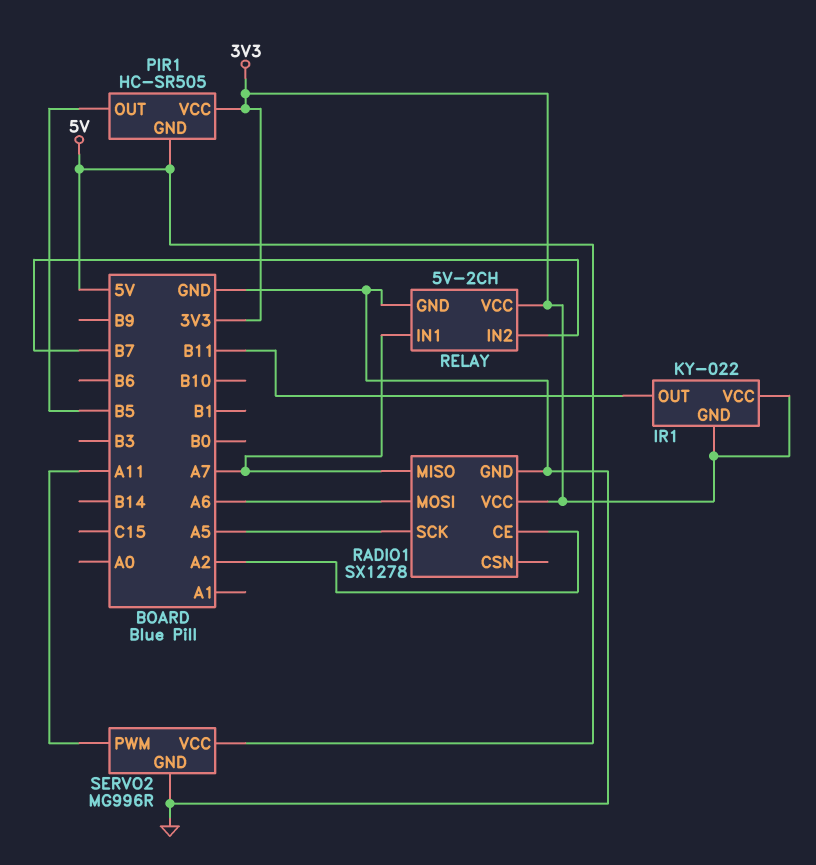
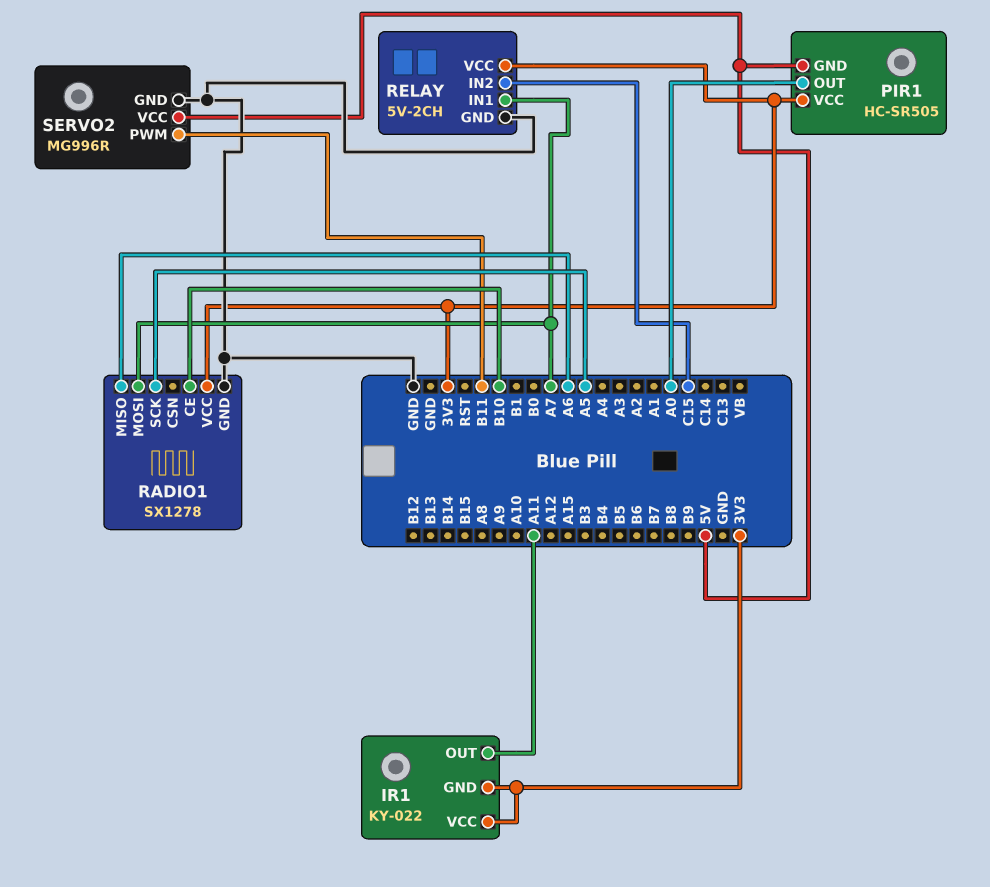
IR1 pin OUT: B11 -> A11
PIR1 pin OUT: B5 -> A0
RADIO1 pin CE: A2 -> B10
RADIO1 pin MISO: A7 -> A6
RADIO1 pin MOSI: A6 -> A7
RELAY pin IN2: B7 -> C15
SERVO2 pin PWM: A11 -> B11

